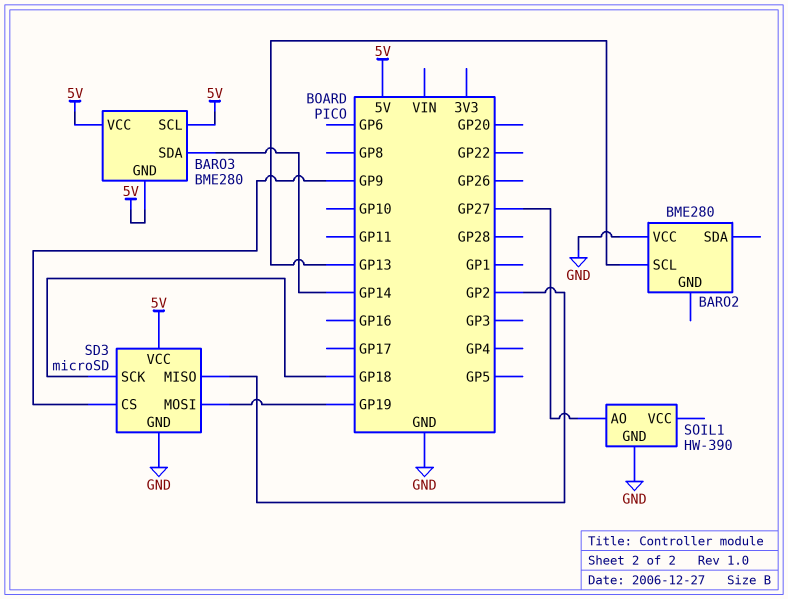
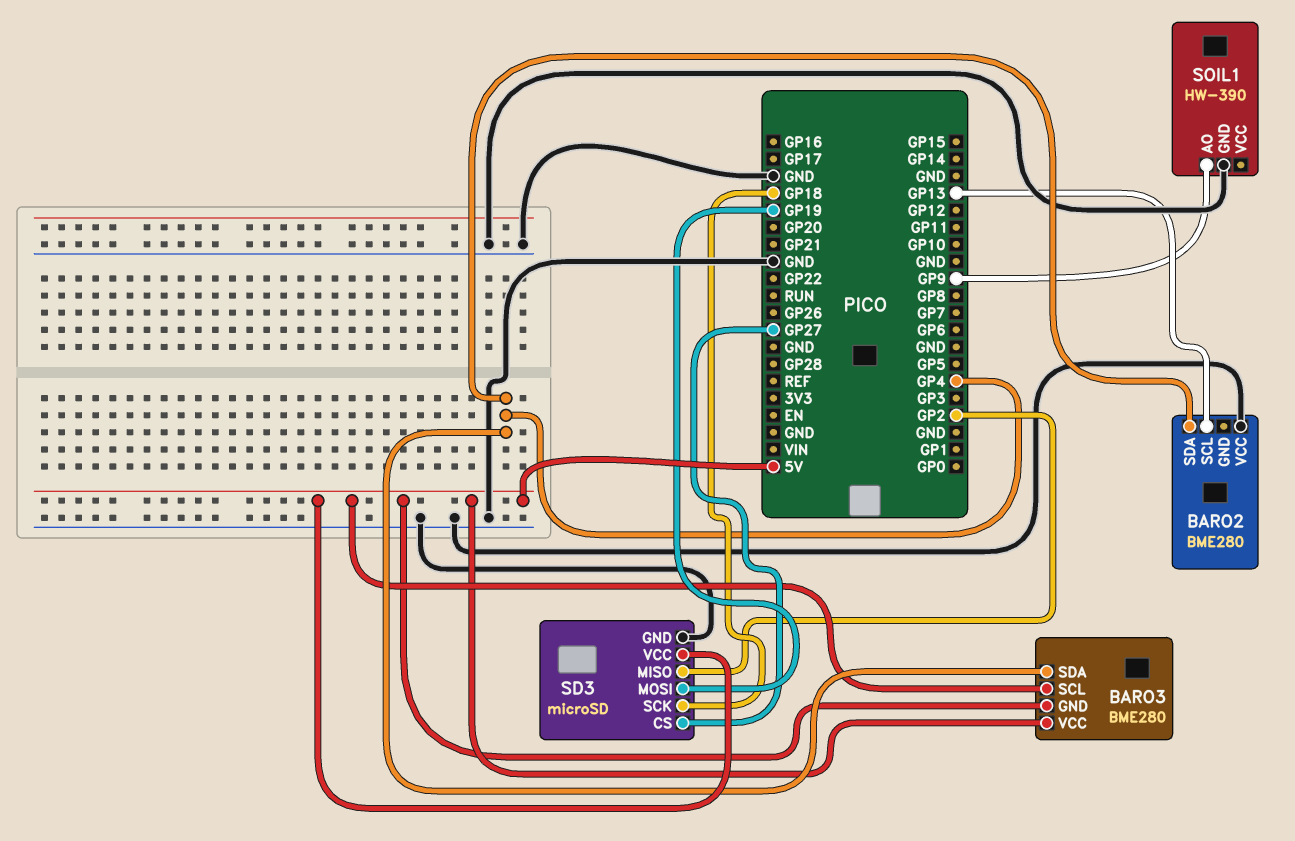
BARO2 pin SDA: none -> GP4
BARO3 pin SDA: GP14 -> GP4
SD3 pin CS: GP9 -> GP27
SOIL1 pin AO: GP27 -> GP9

